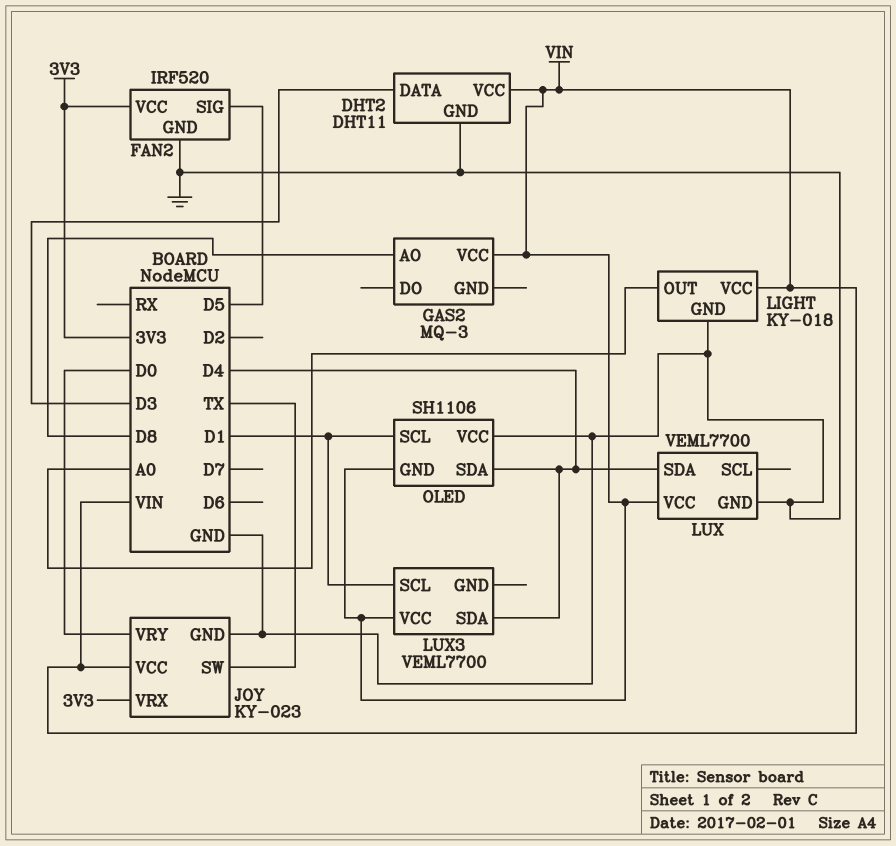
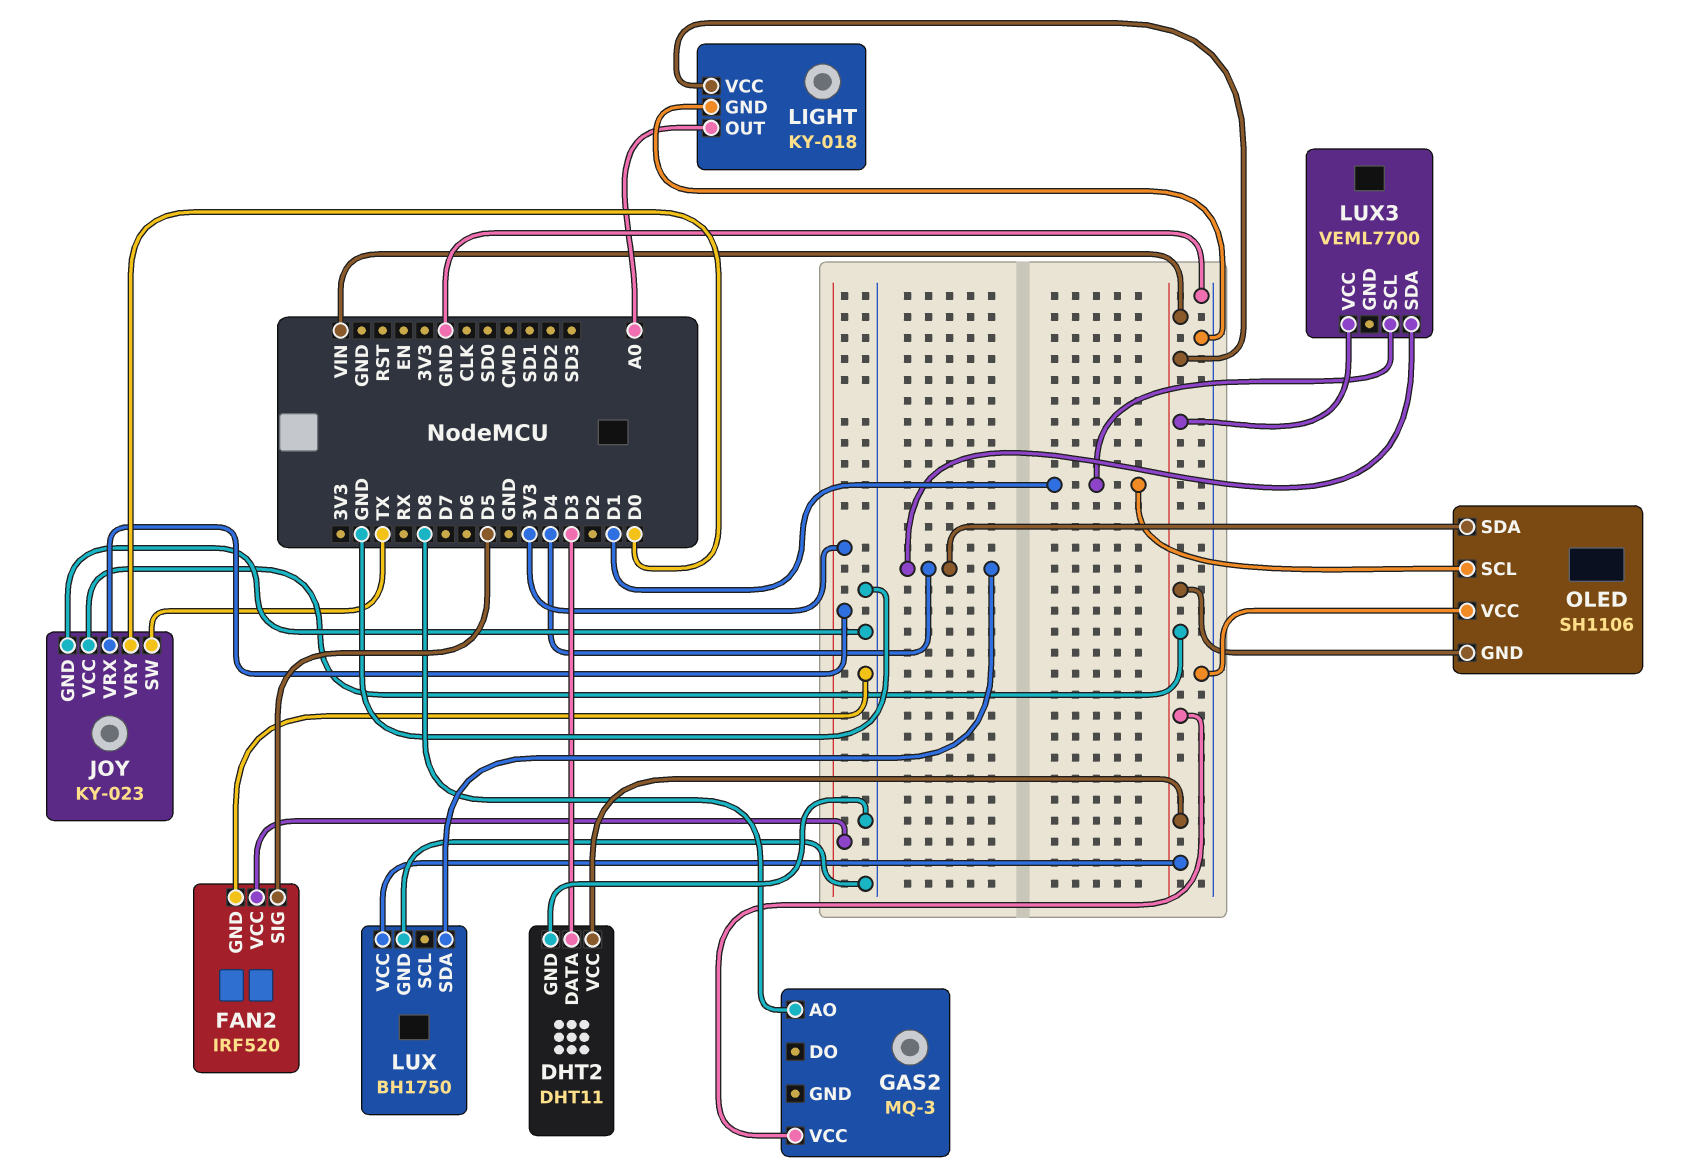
LUX: VEML7700 -> BH1750

